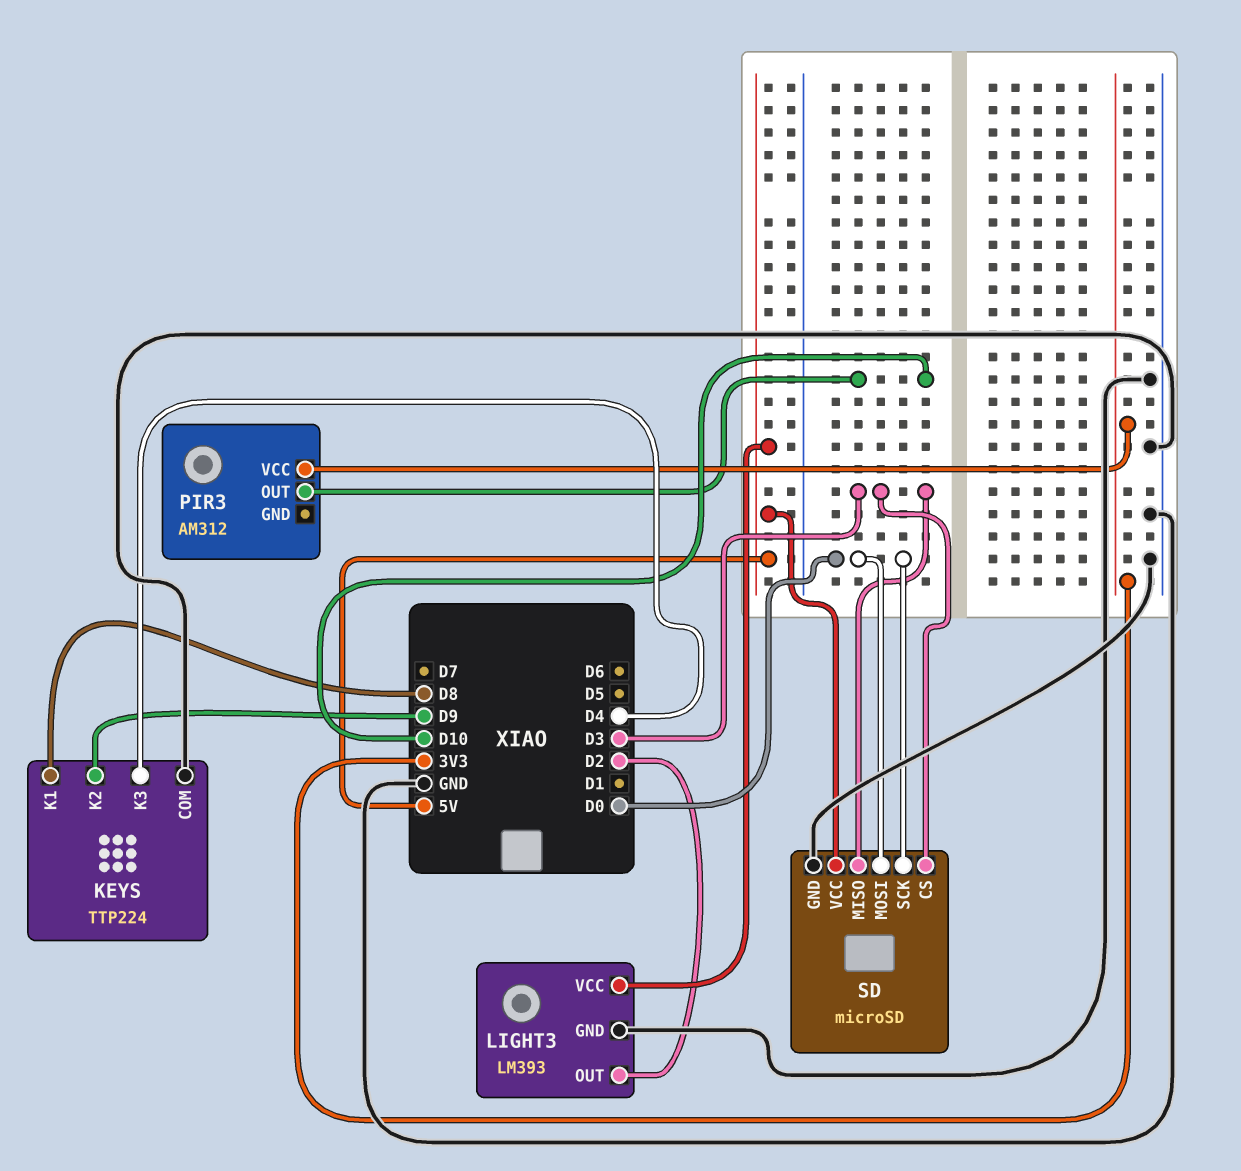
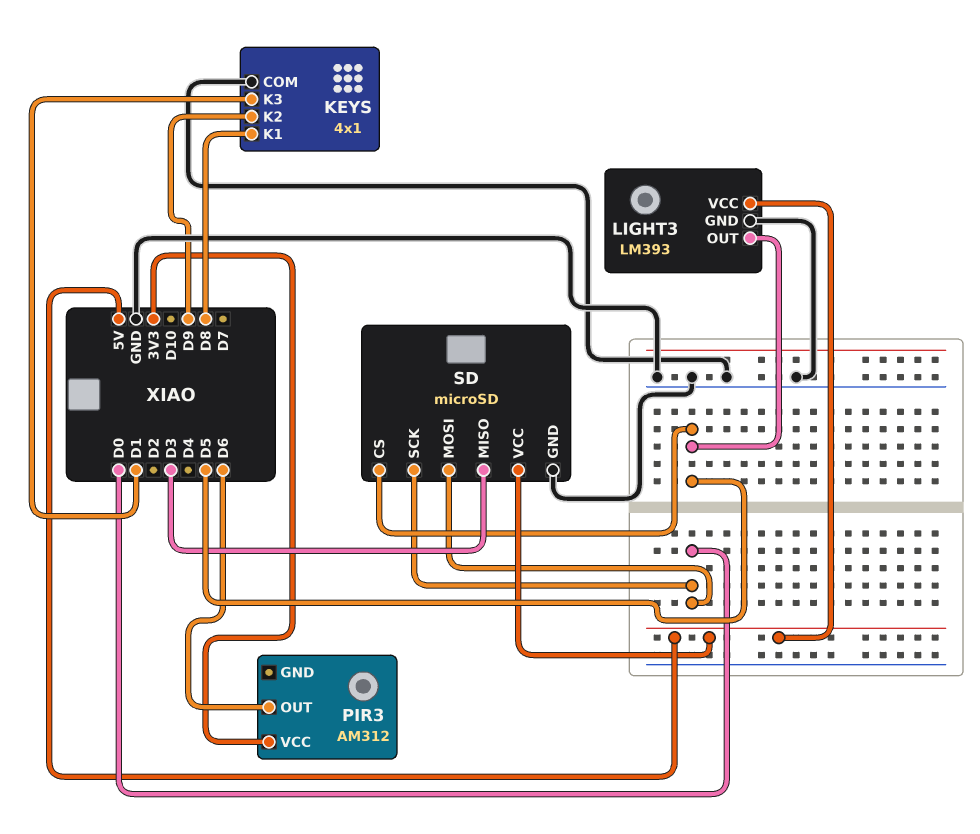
KEYS: TTP224 -> 4x1
KEYS pin K3: D4 -> D1
LIGHT3 pin OUT: D2 -> D5
PIR3 pin OUT: D10 -> D6
SD pin CS: D3 -> D5

